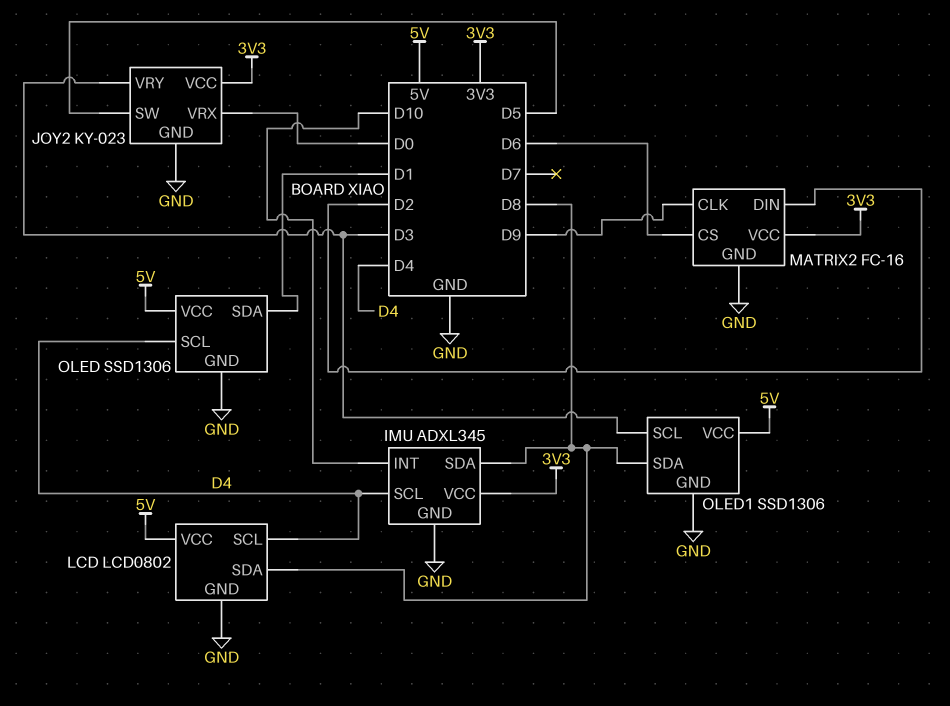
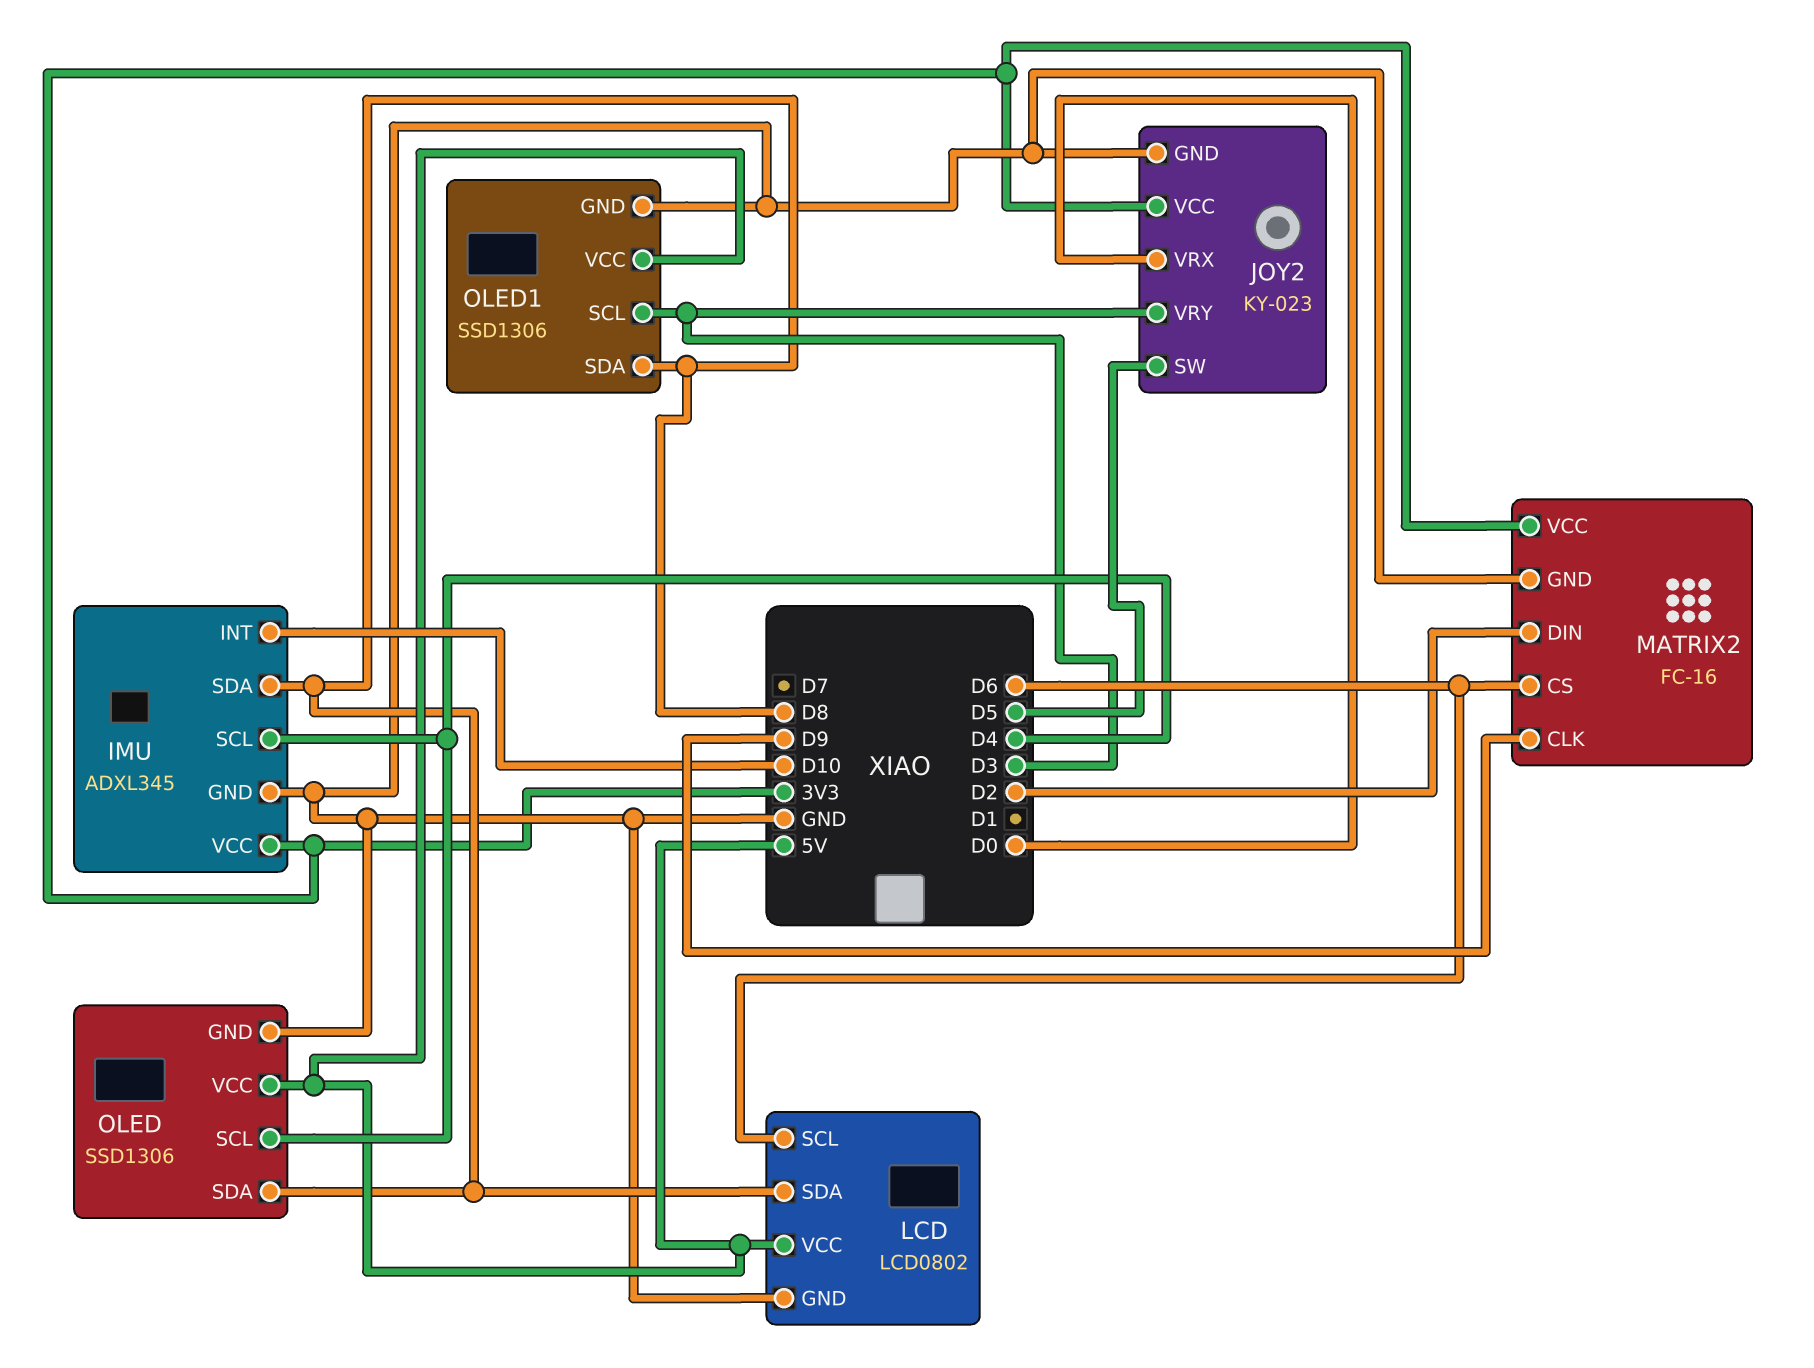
LCD pin SCL: D4 -> D6
OLED pin SDA: D1 -> D8

